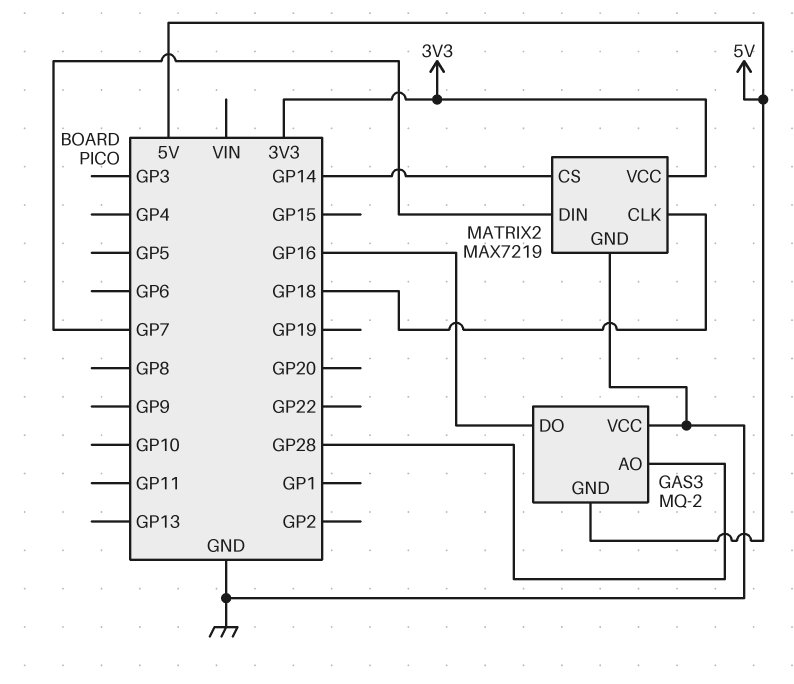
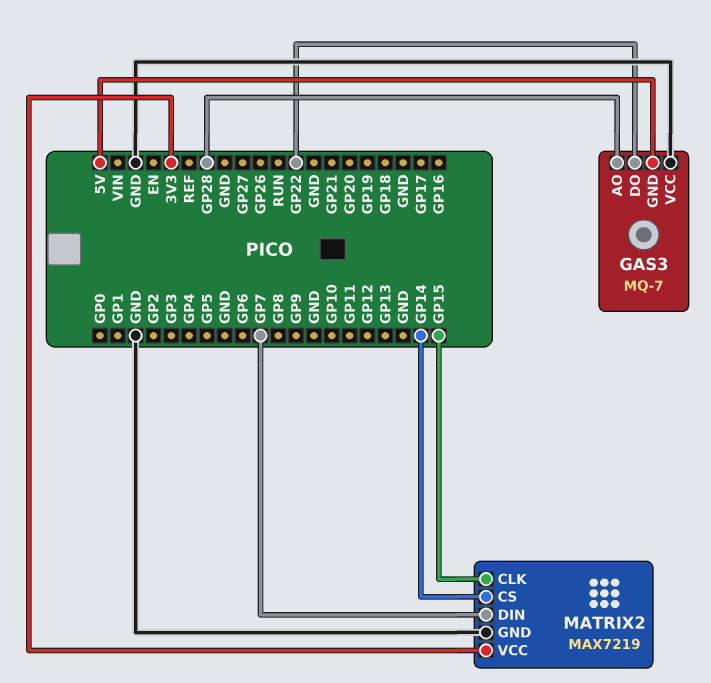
GAS3: MQ-2 -> MQ-7
GAS3 pin DO: GP16 -> GP22
MATRIX2 pin CLK: GP18 -> GP15

